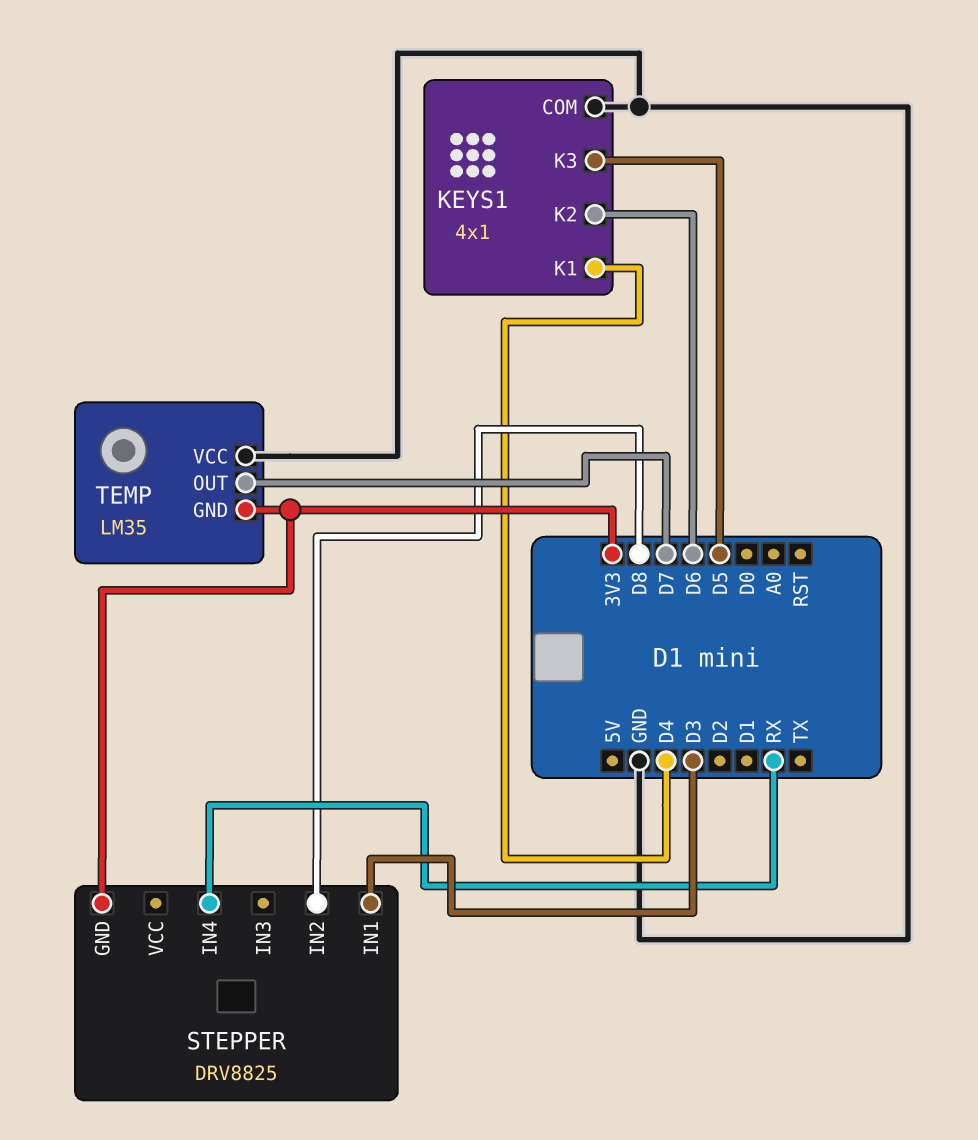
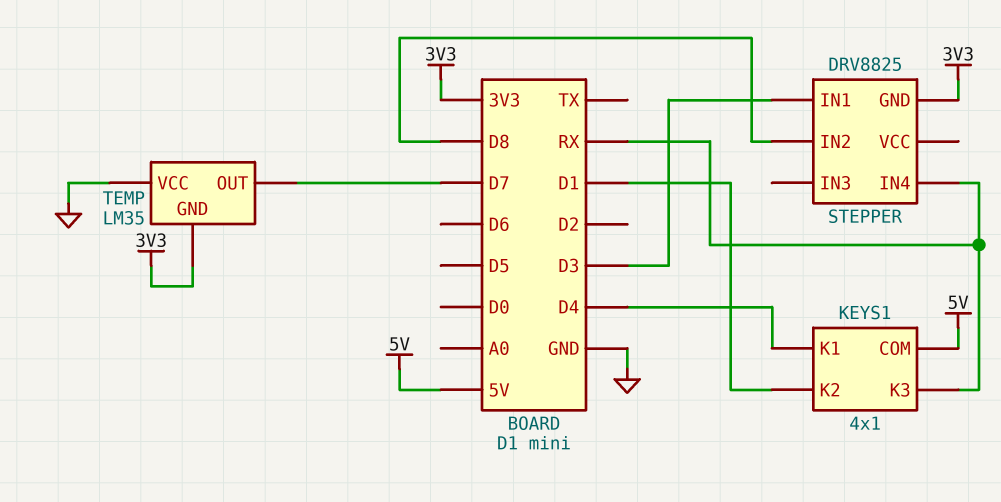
KEYS1 pin COM: GND -> 5V
KEYS1 pin K2: D6 -> D1
KEYS1 pin K3: D5 -> RX

